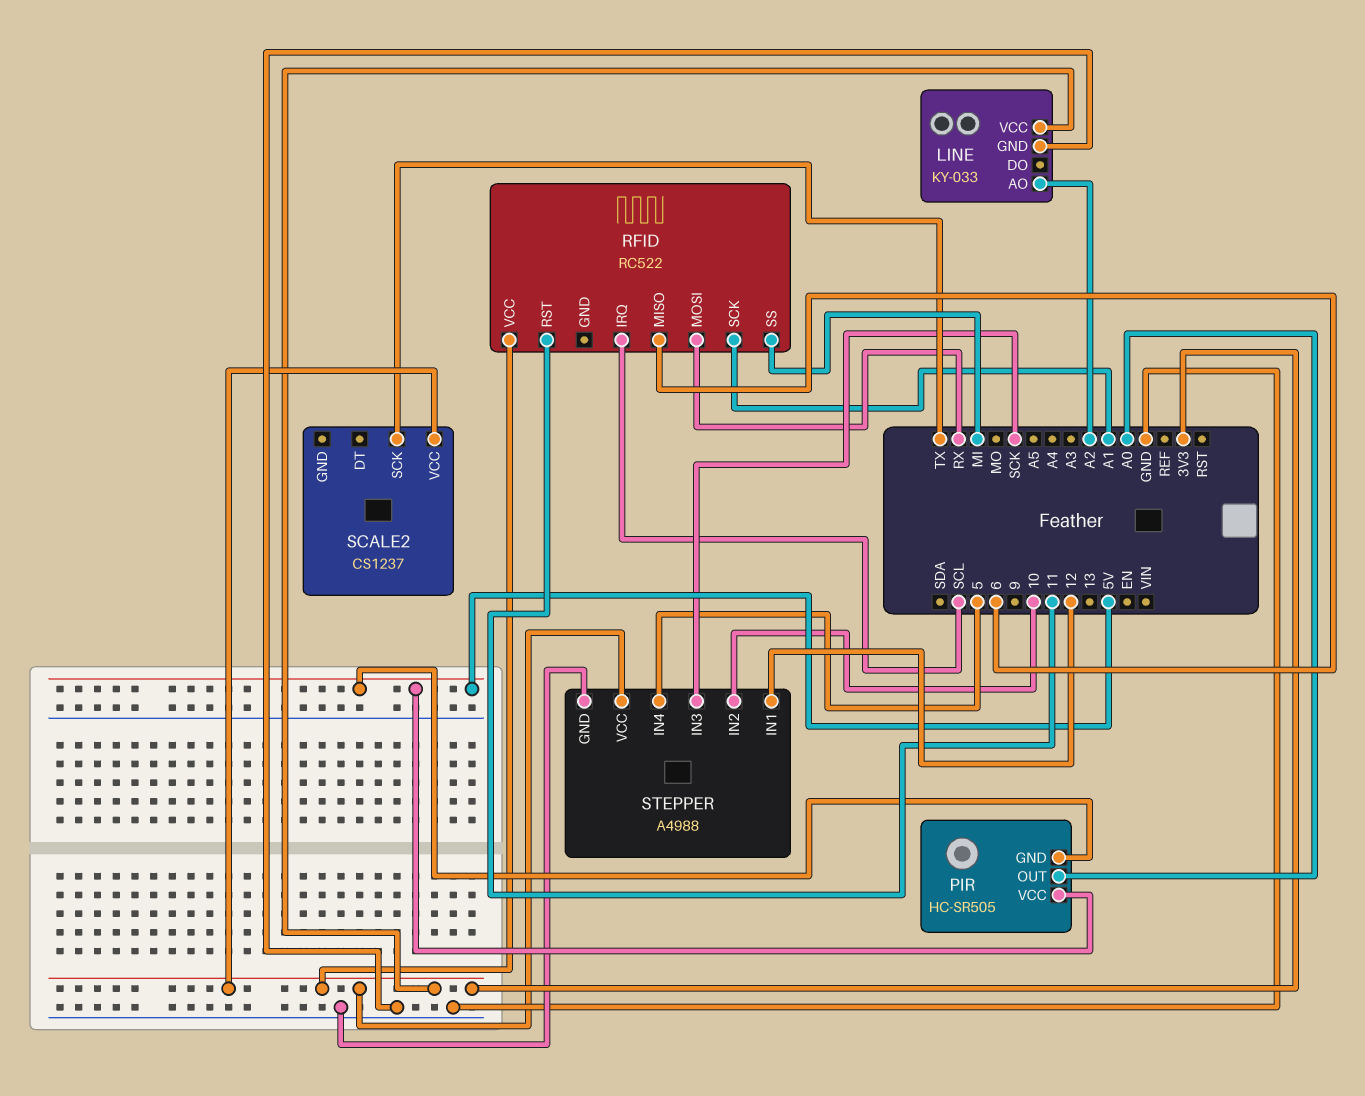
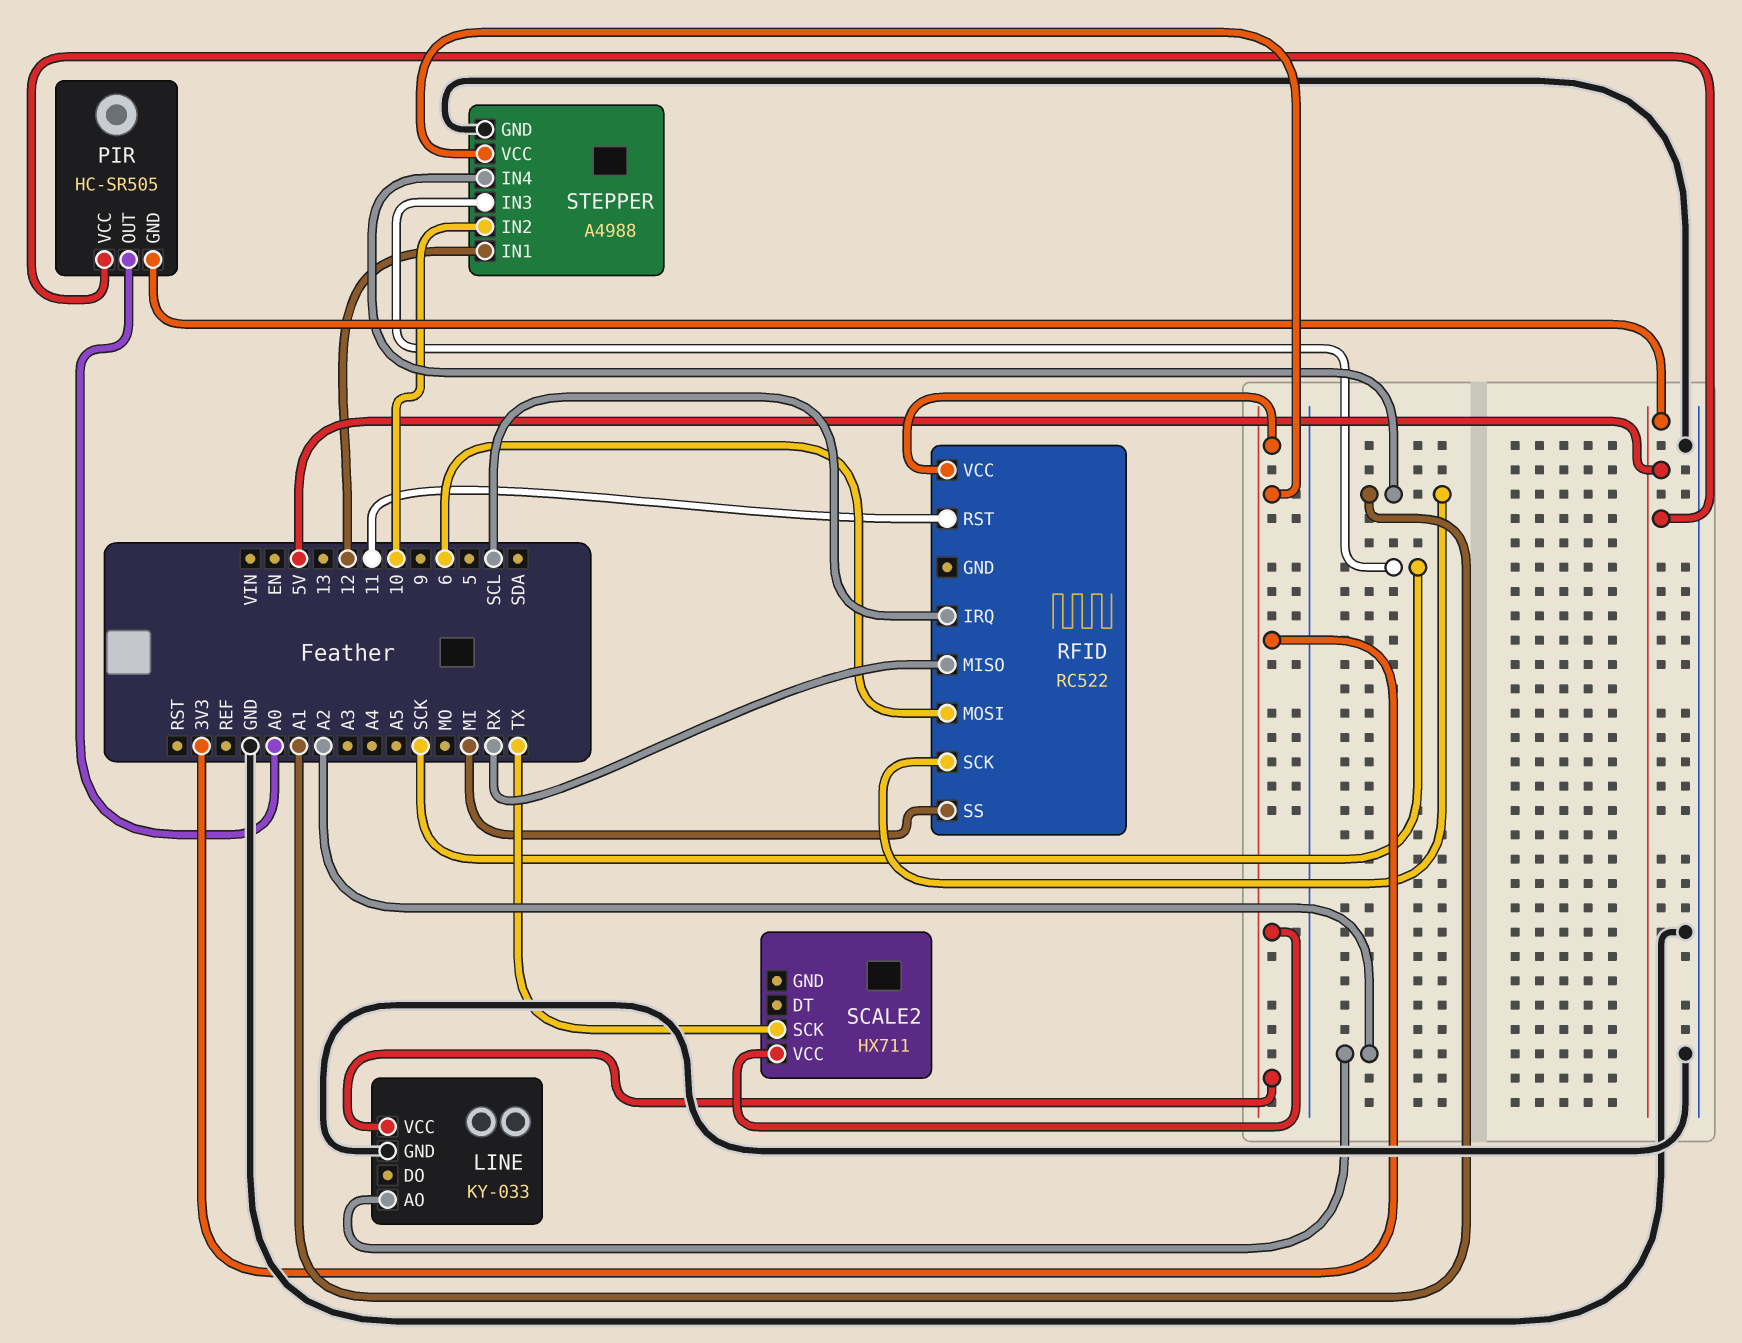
RFID pin MISO: 6 -> RX
RFID pin MOSI: RX -> 6
SCALE2: CS1237 -> HX711
STEPPER pin IN4: 5 -> A1

